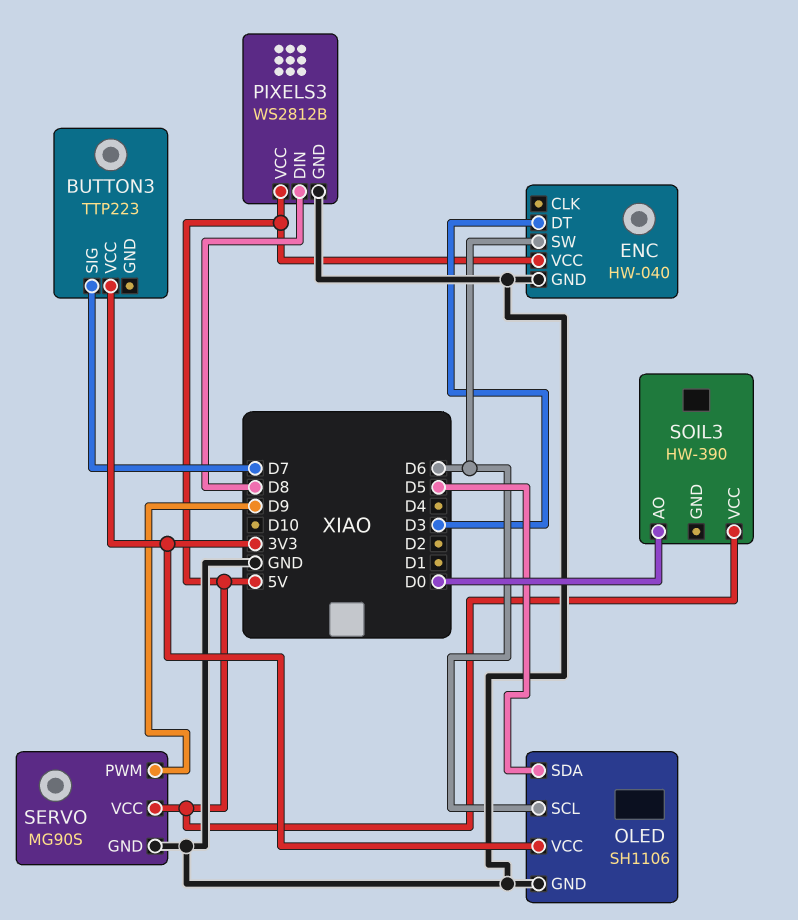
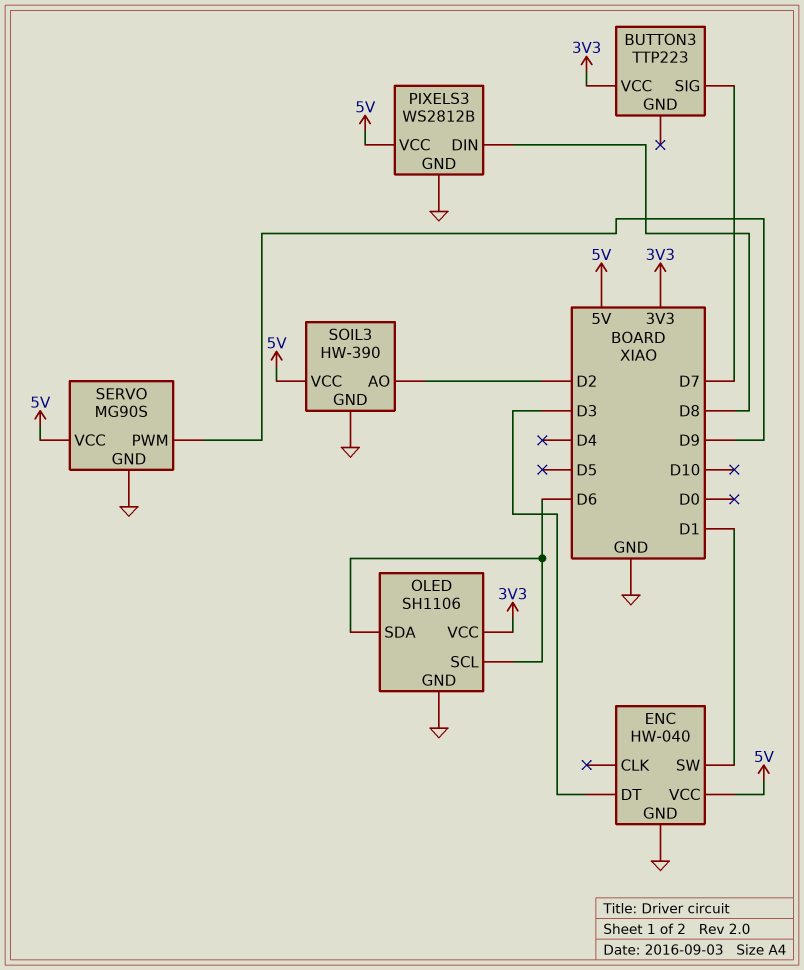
ENC pin SW: D6 -> D1
OLED pin SDA: D5 -> D6
SOIL3 pin AO: D0 -> D2
SOIL3 pin GND: none -> GND

